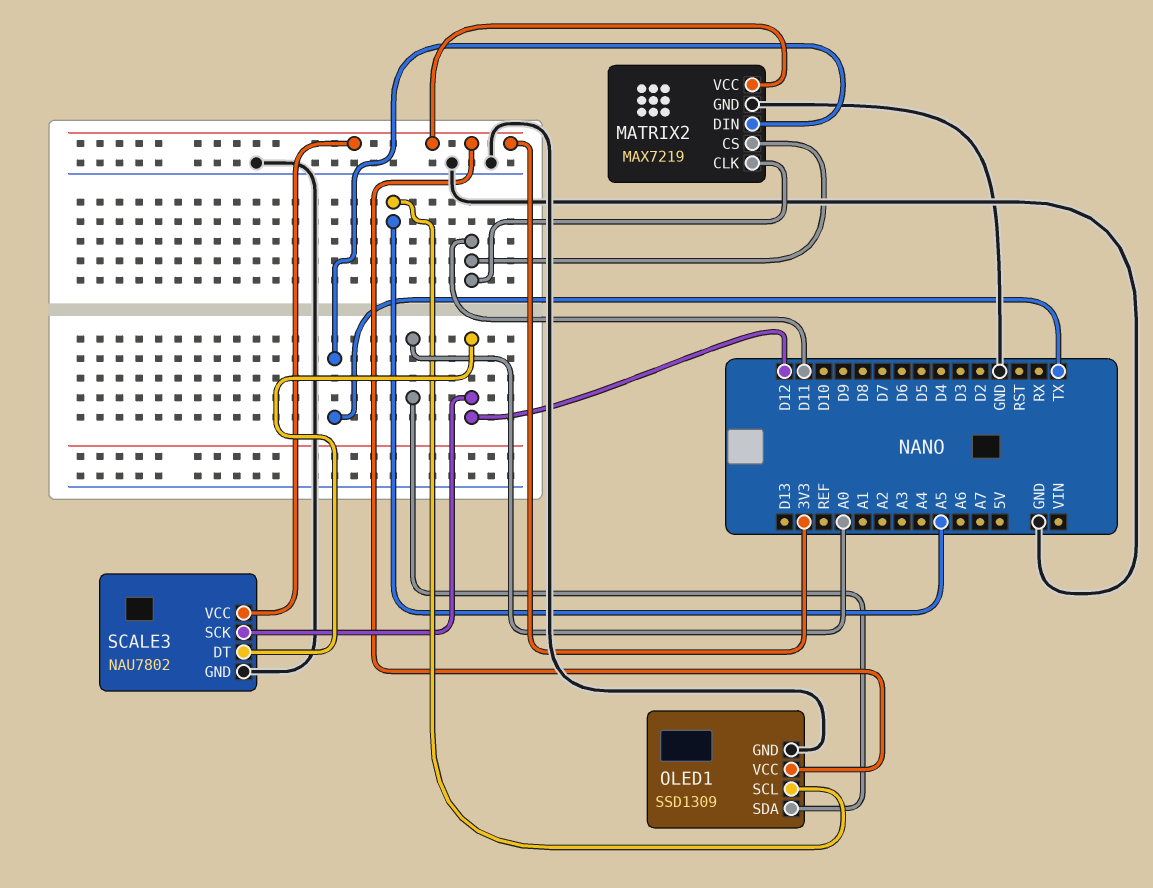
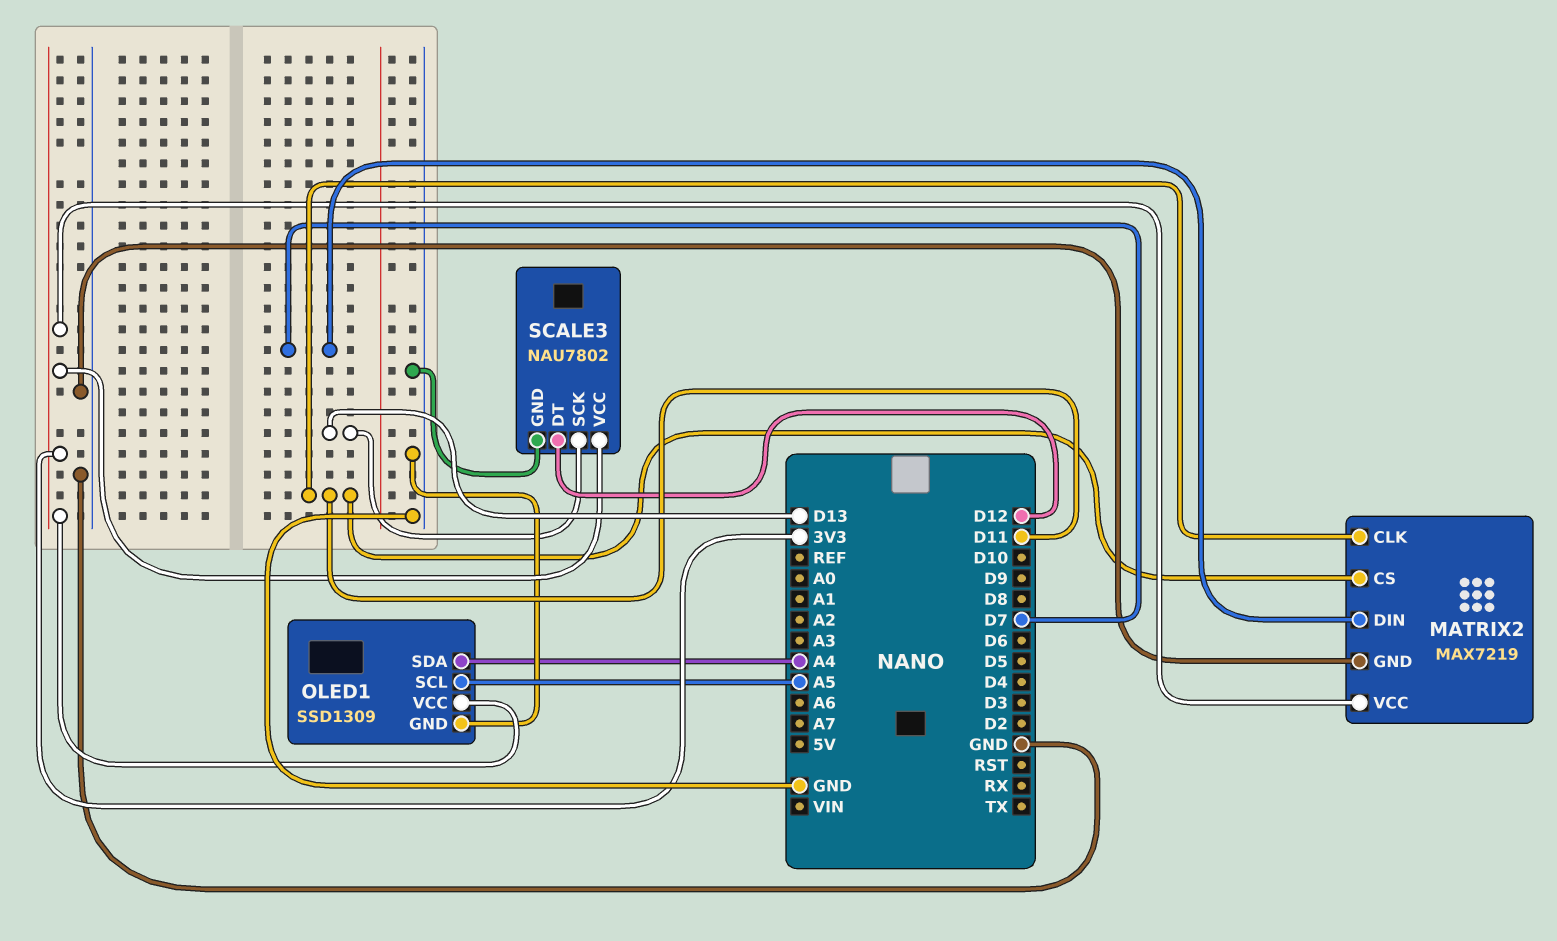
MATRIX2 pin DIN: TX -> D7
OLED1 pin SDA: A0 -> A4
SCALE3 pin SCK: D12 -> D13

